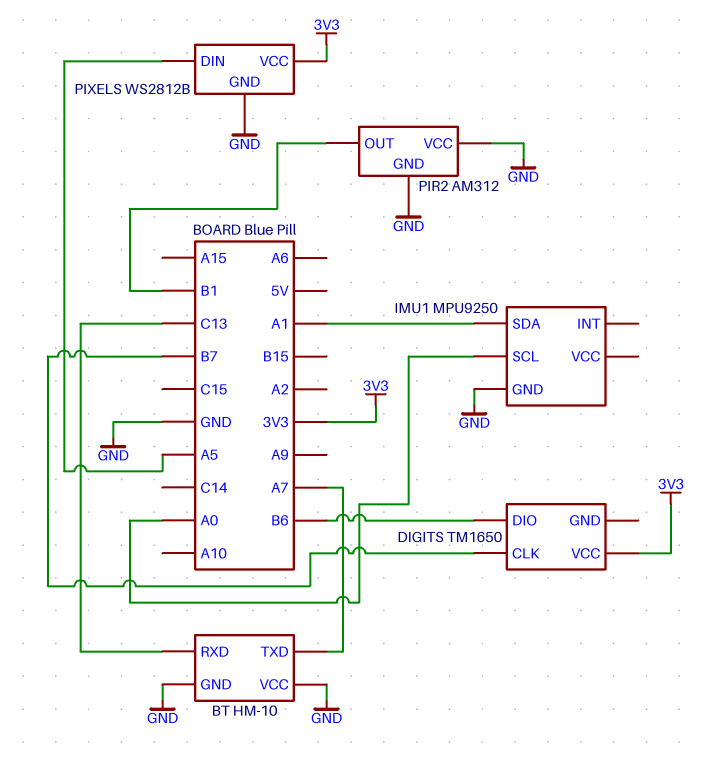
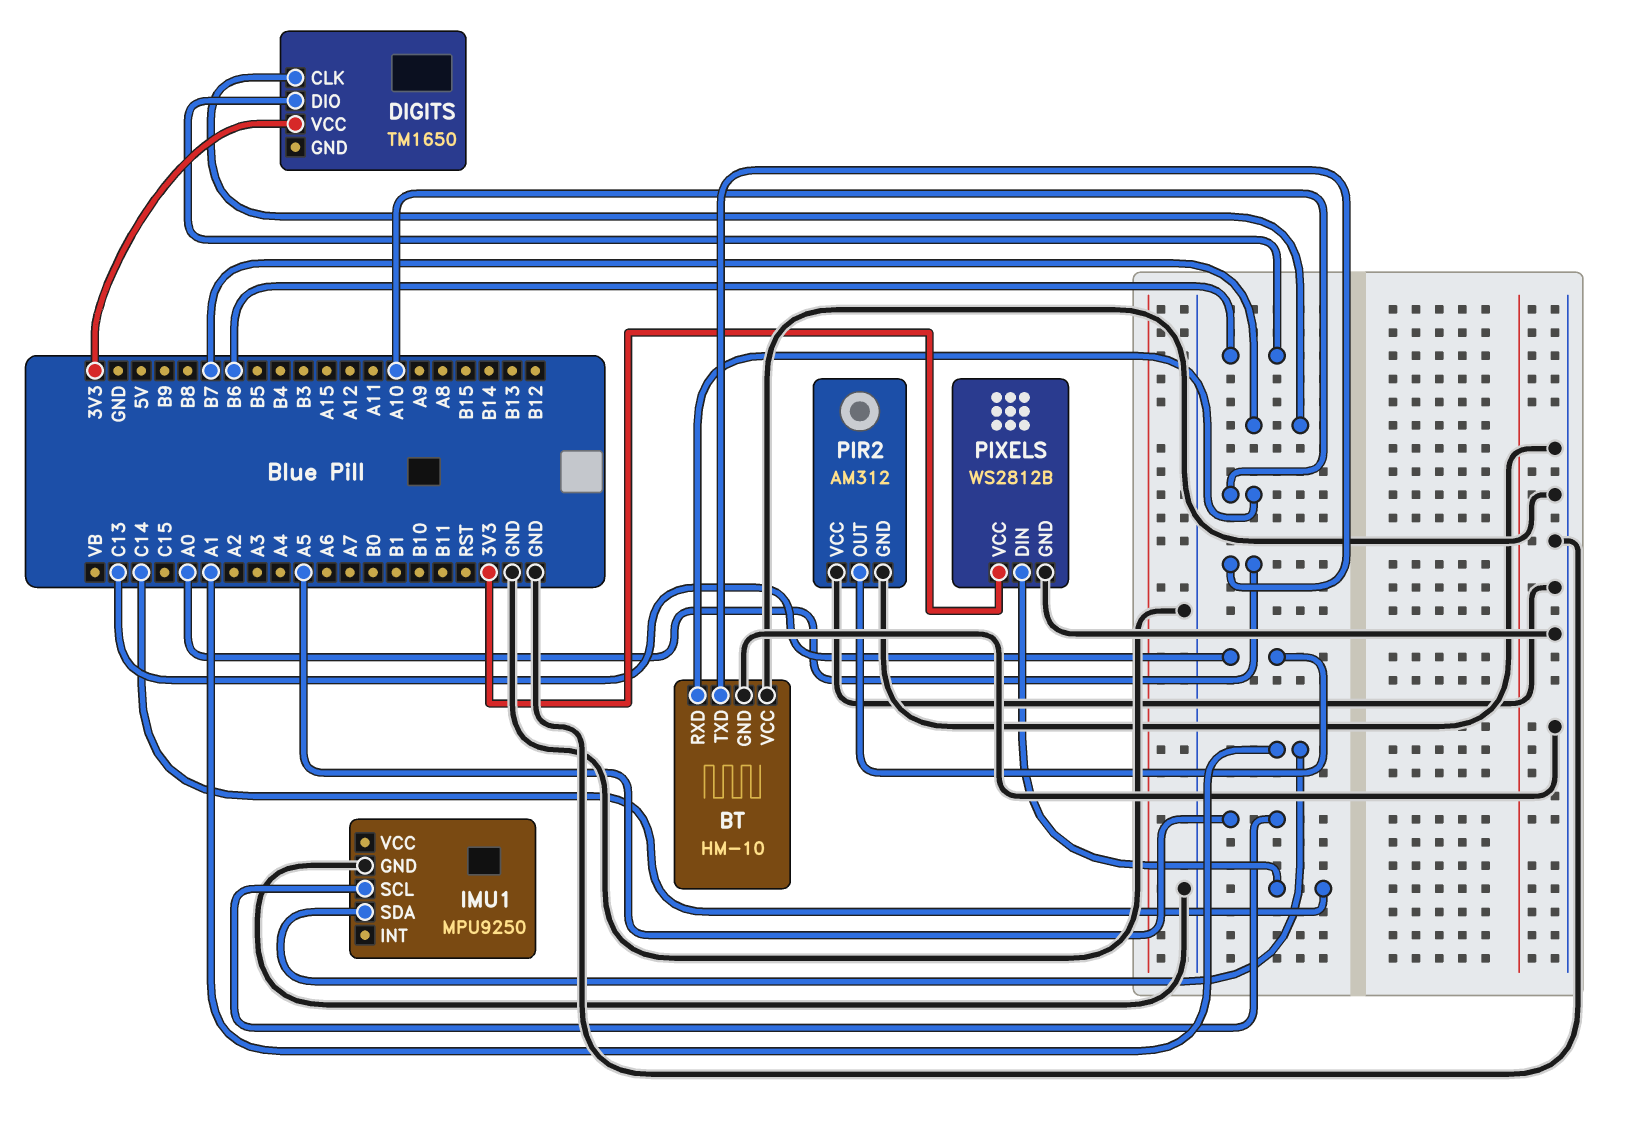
BT pin RXD: C13 -> A10
BT pin TXD: A7 -> A0
IMU1 pin SCL: A0 -> A5
PIR2 pin OUT: B1 -> C13
PIXELS pin DIN: A5 -> C14

